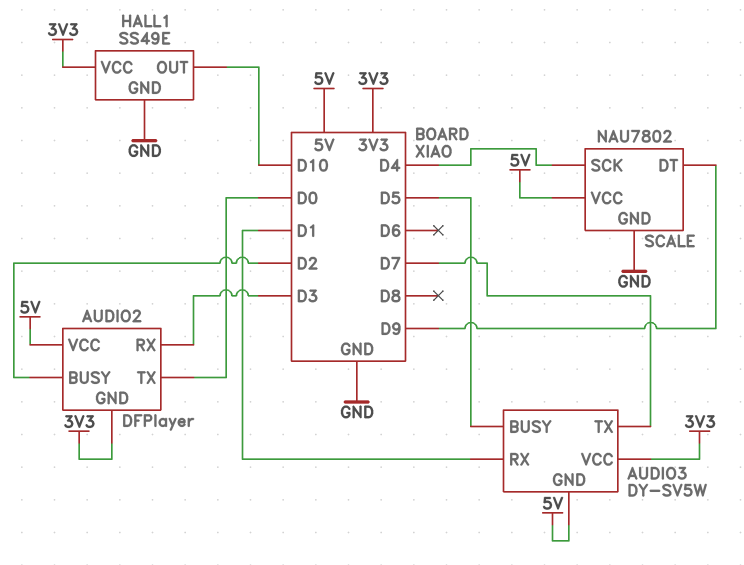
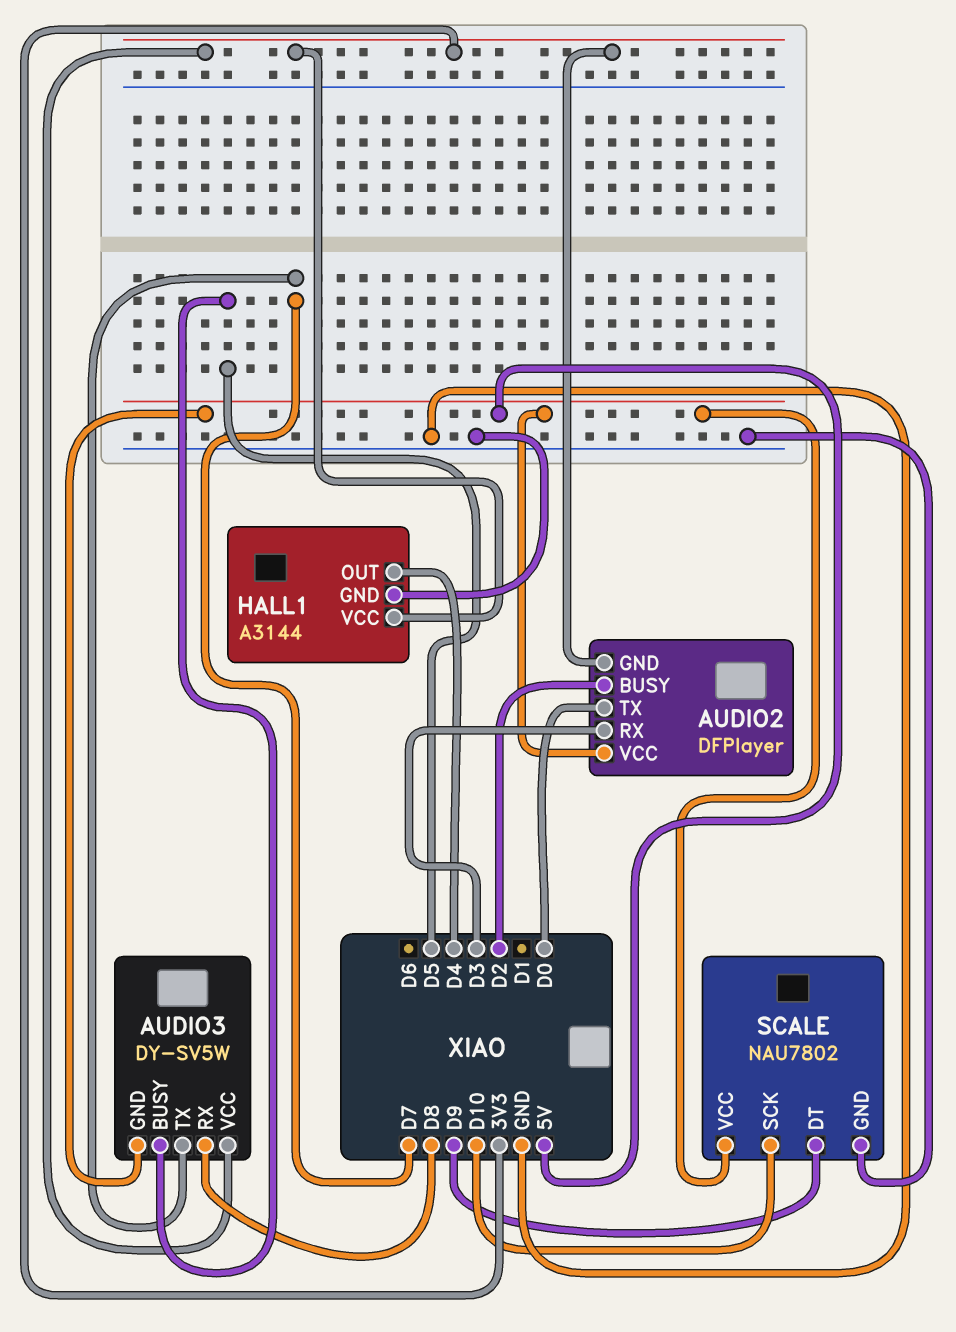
AUDIO3 pin RX: D1 -> D8
HALL1: SS49E -> A3144
HALL1 pin OUT: D10 -> D4
SCALE pin SCK: D4 -> D10

